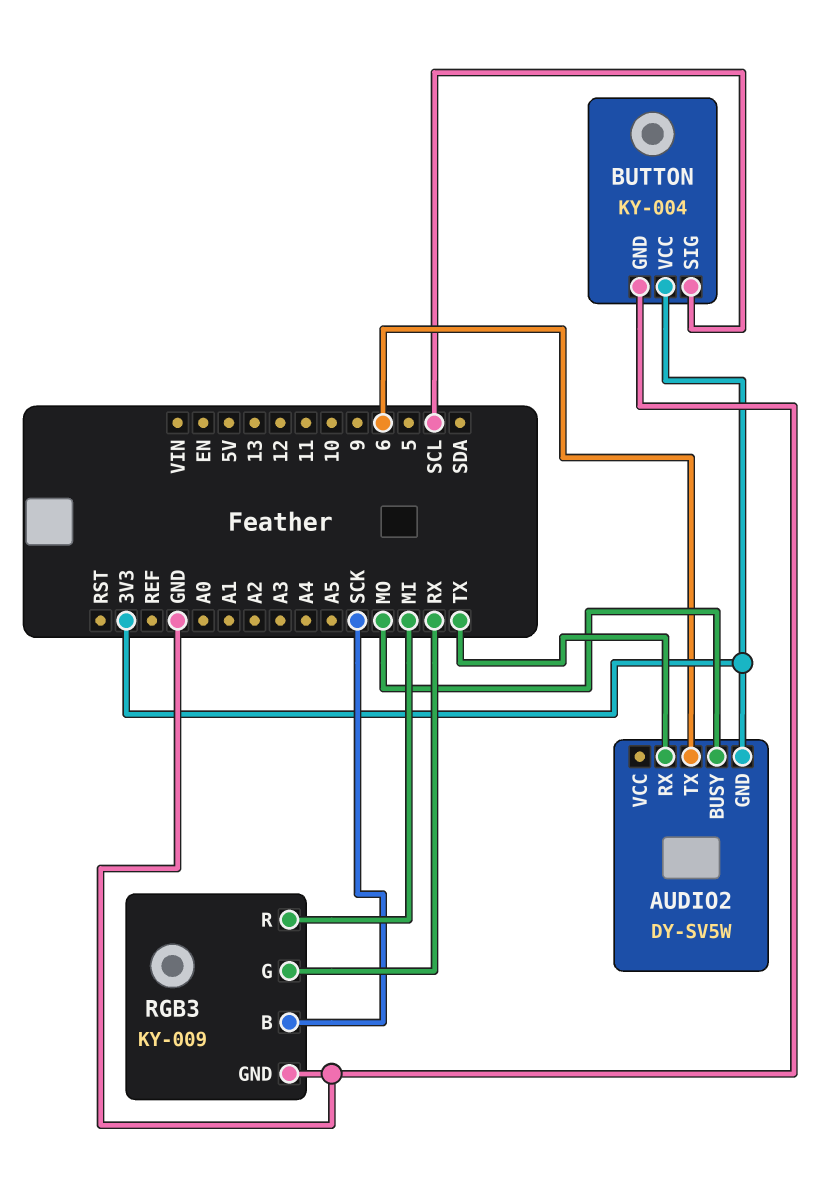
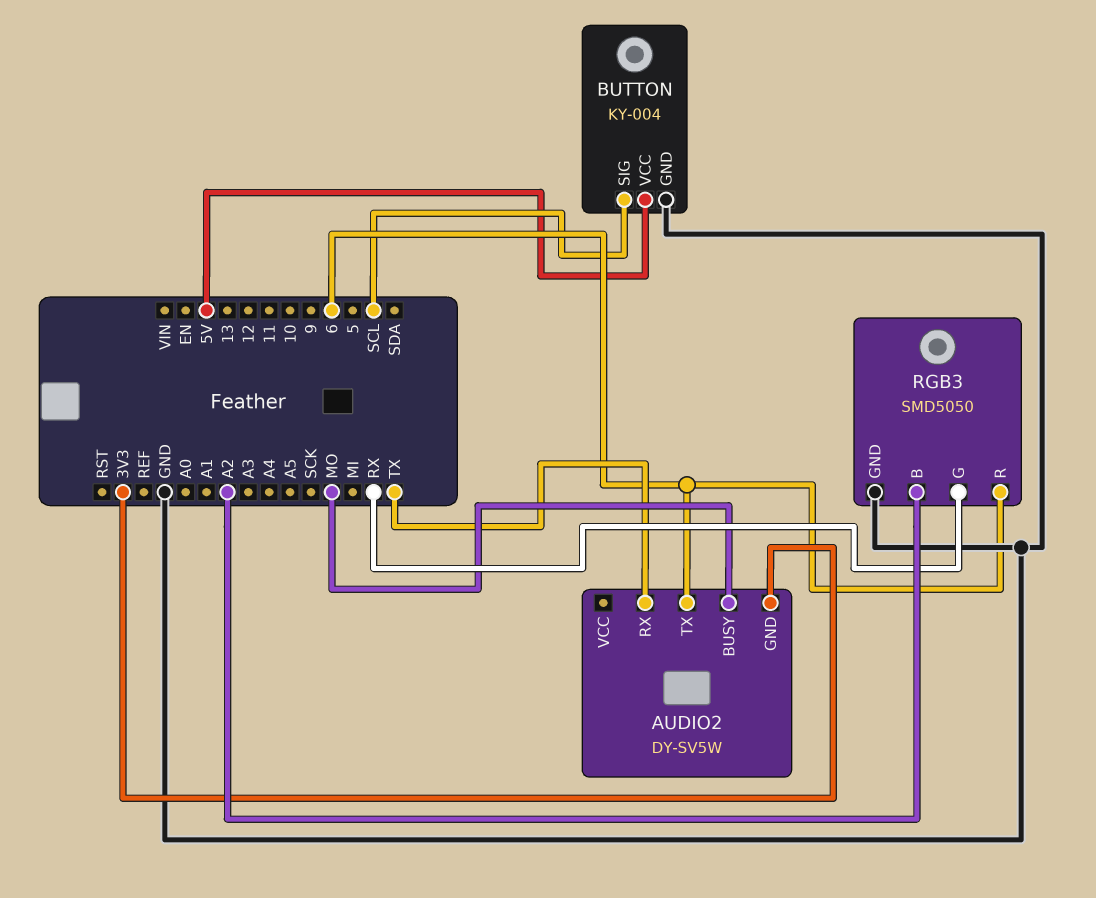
BUTTON pin VCC: 3V3 -> 5V
RGB3: KY-009 -> SMD5050
RGB3 pin B: SCK -> A2
RGB3 pin R: MI -> 6

